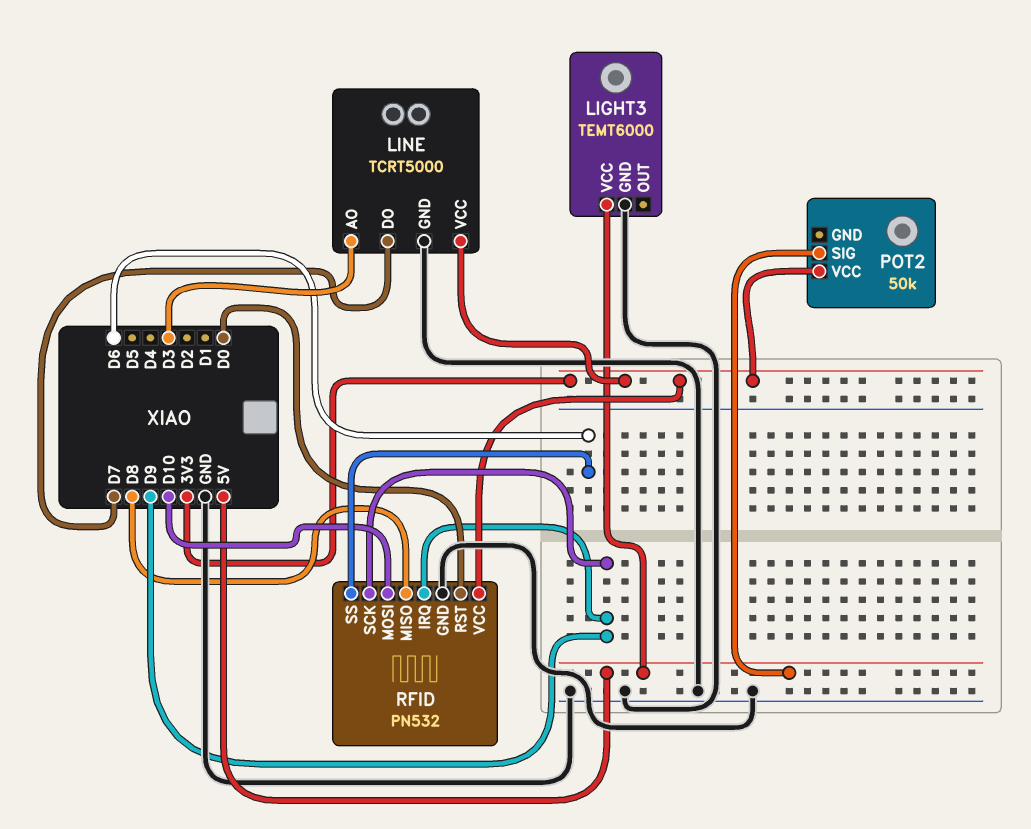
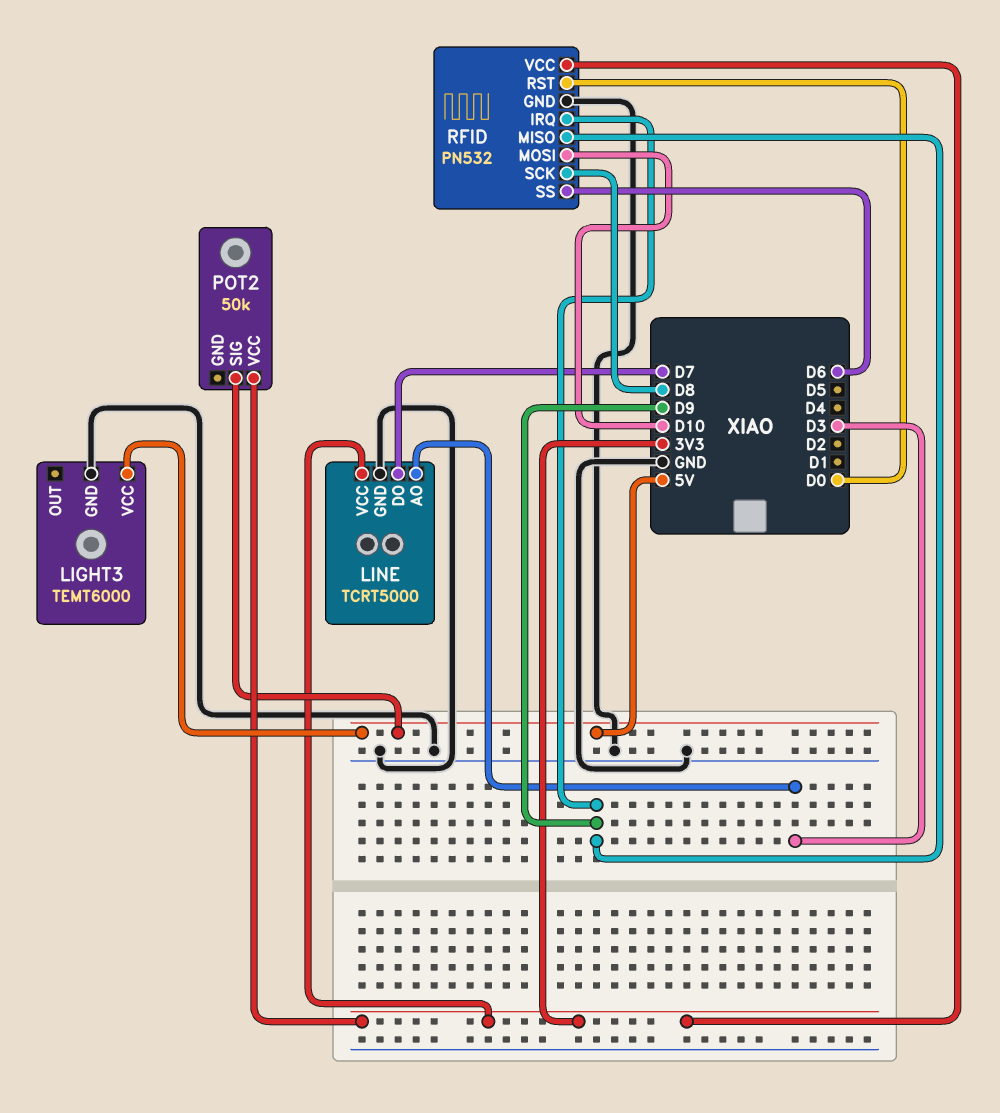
RFID pin MISO: D8 -> D9
RFID pin SCK: D9 -> D8

